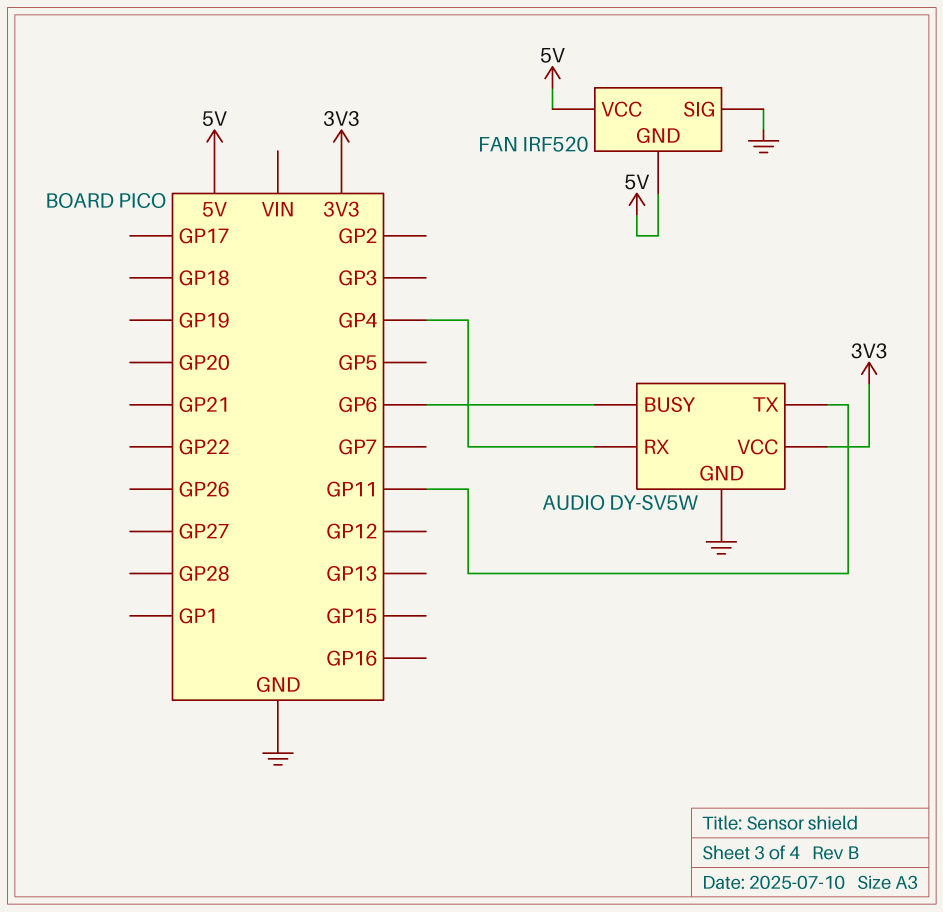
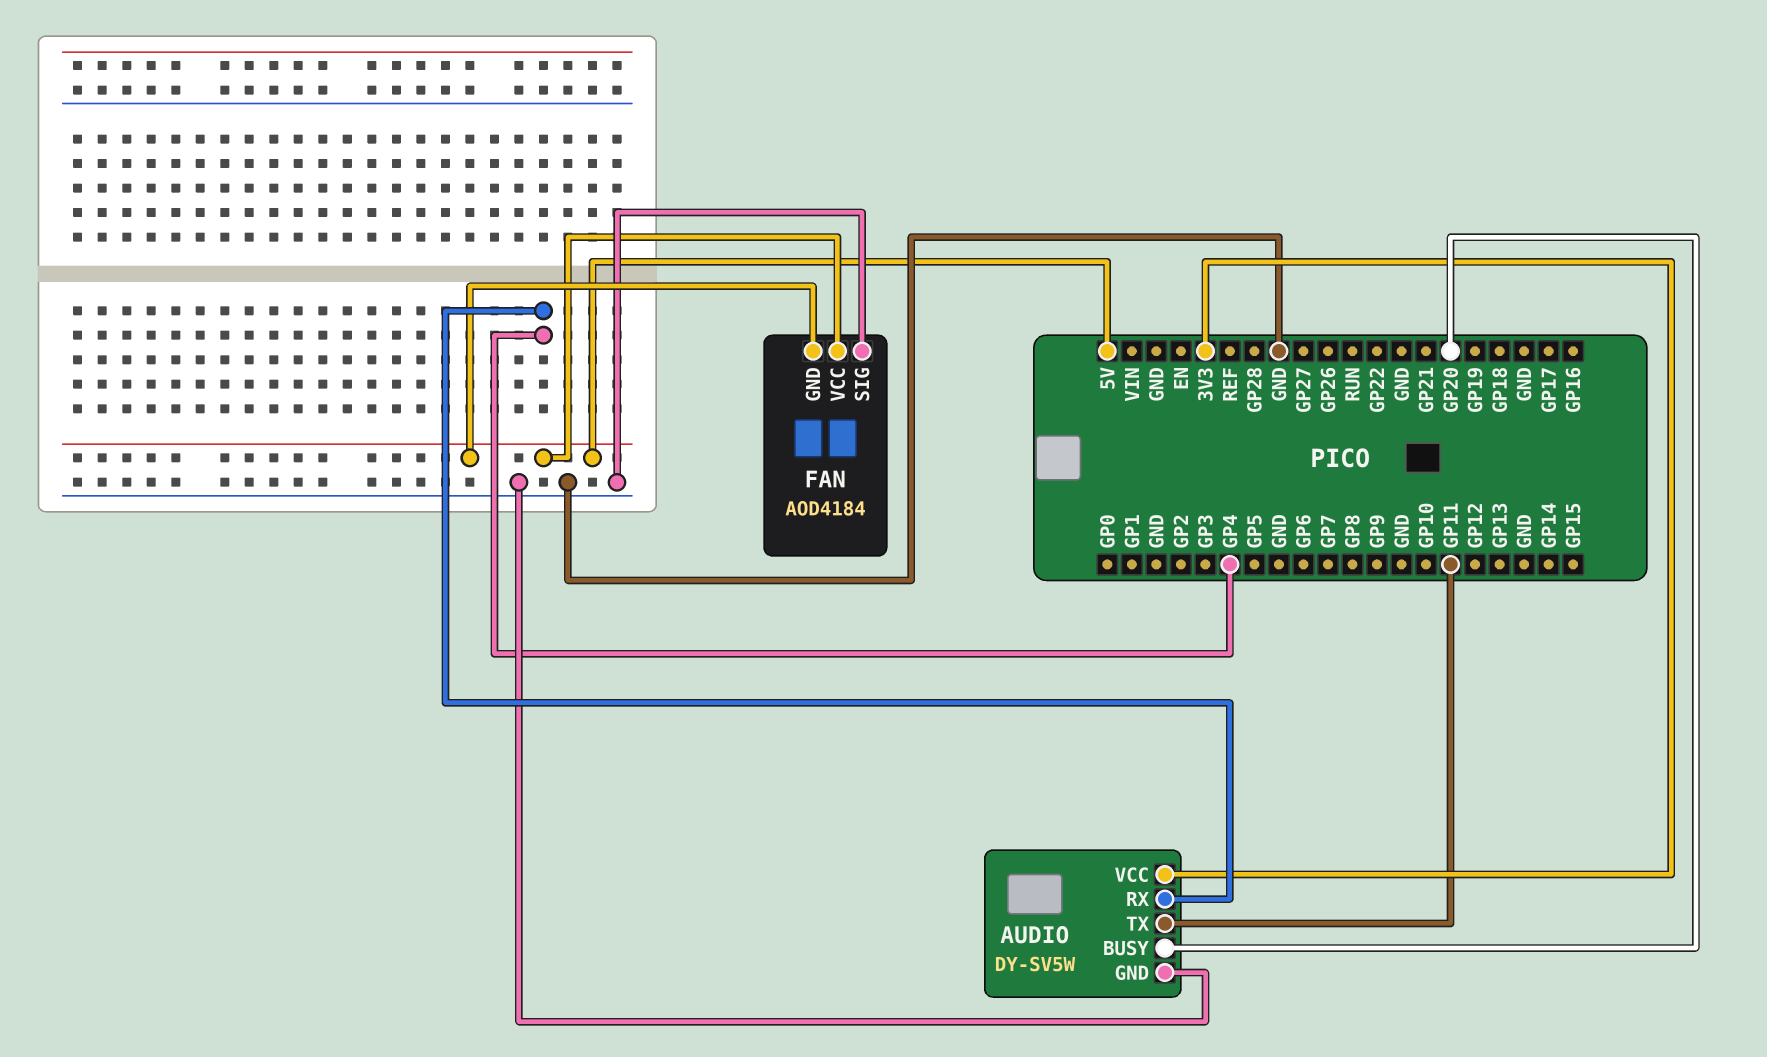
AUDIO pin BUSY: GP6 -> GP20
FAN: IRF520 -> AOD4184

